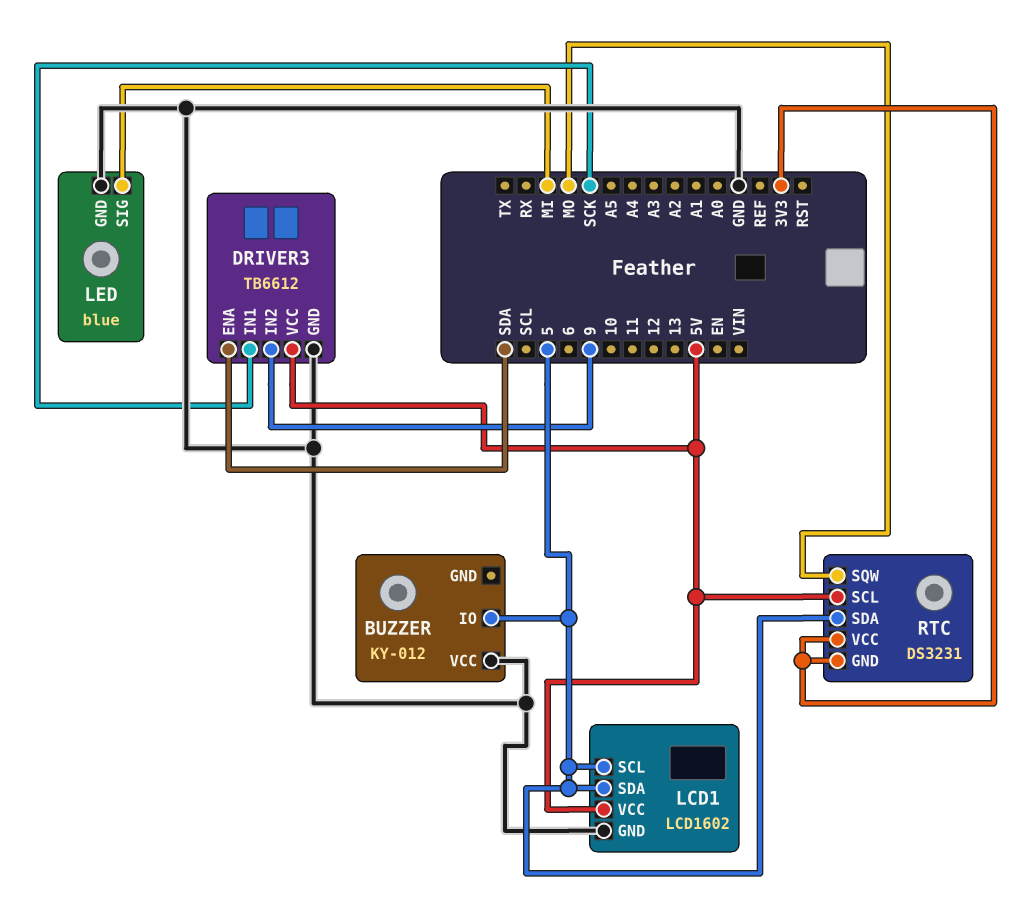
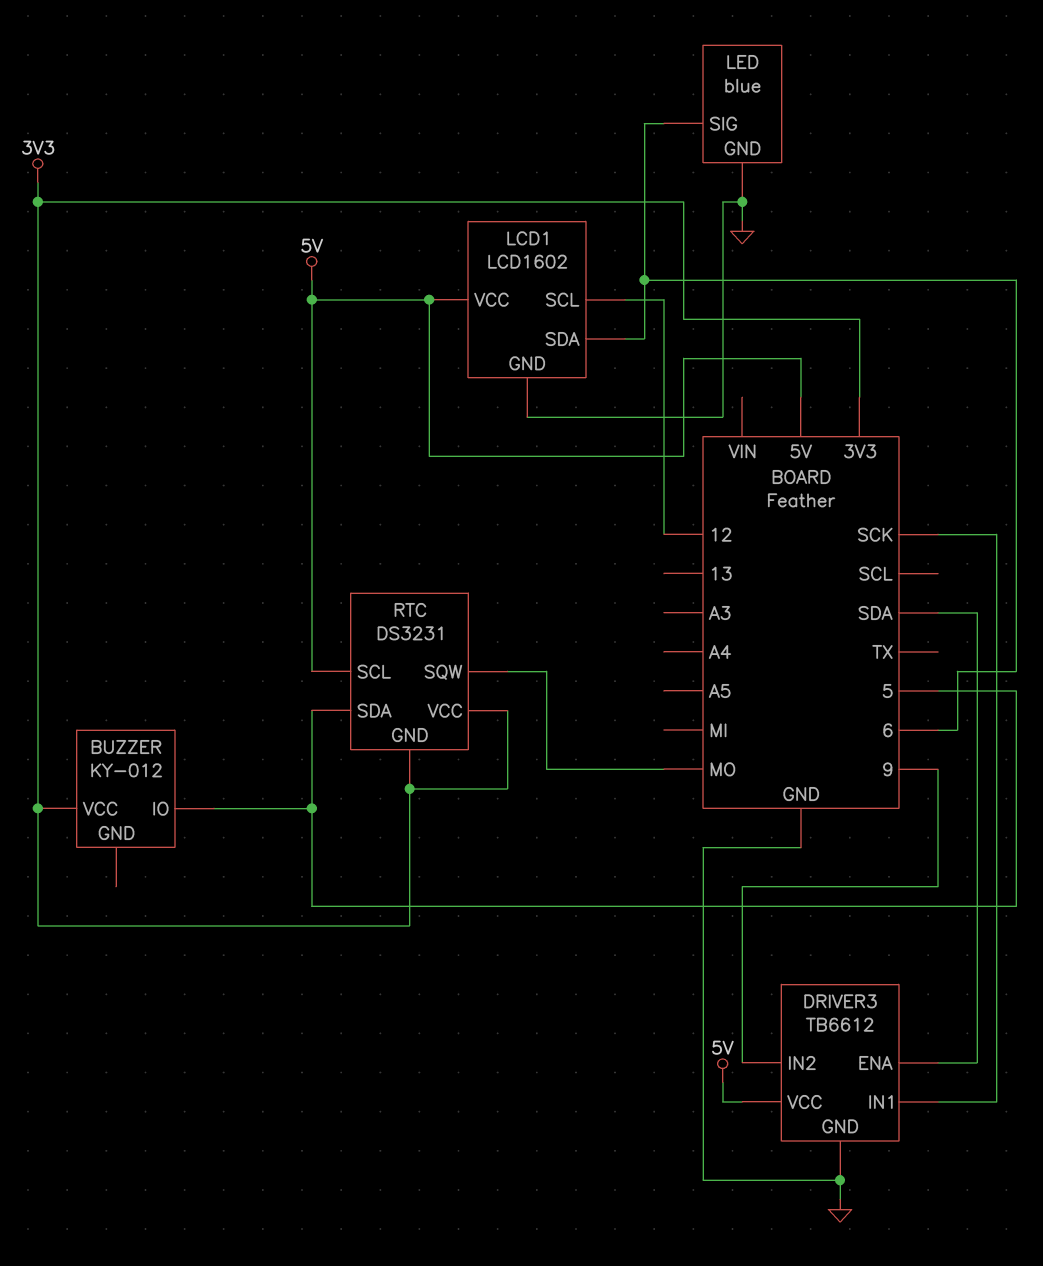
BUZZER pin VCC: GND -> 3V3
LCD1 pin SCL: 5 -> 12
LCD1 pin SDA: 5 -> 6
LED pin SIG: MI -> 6

